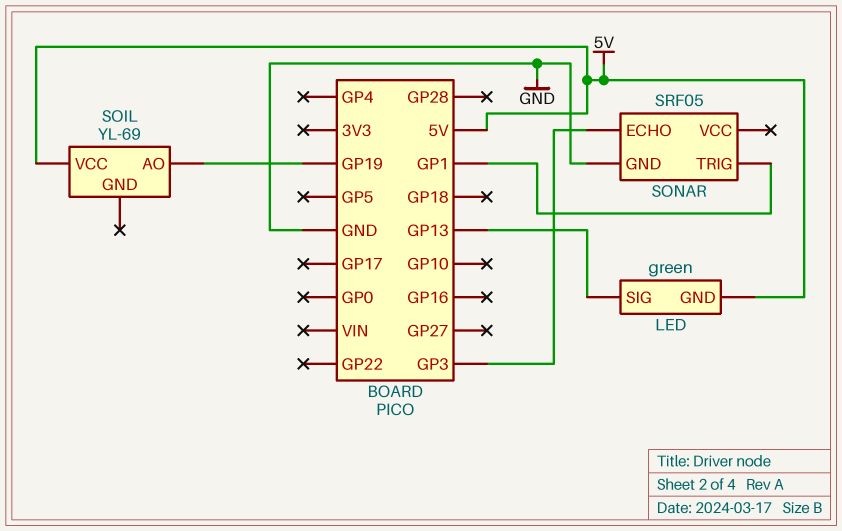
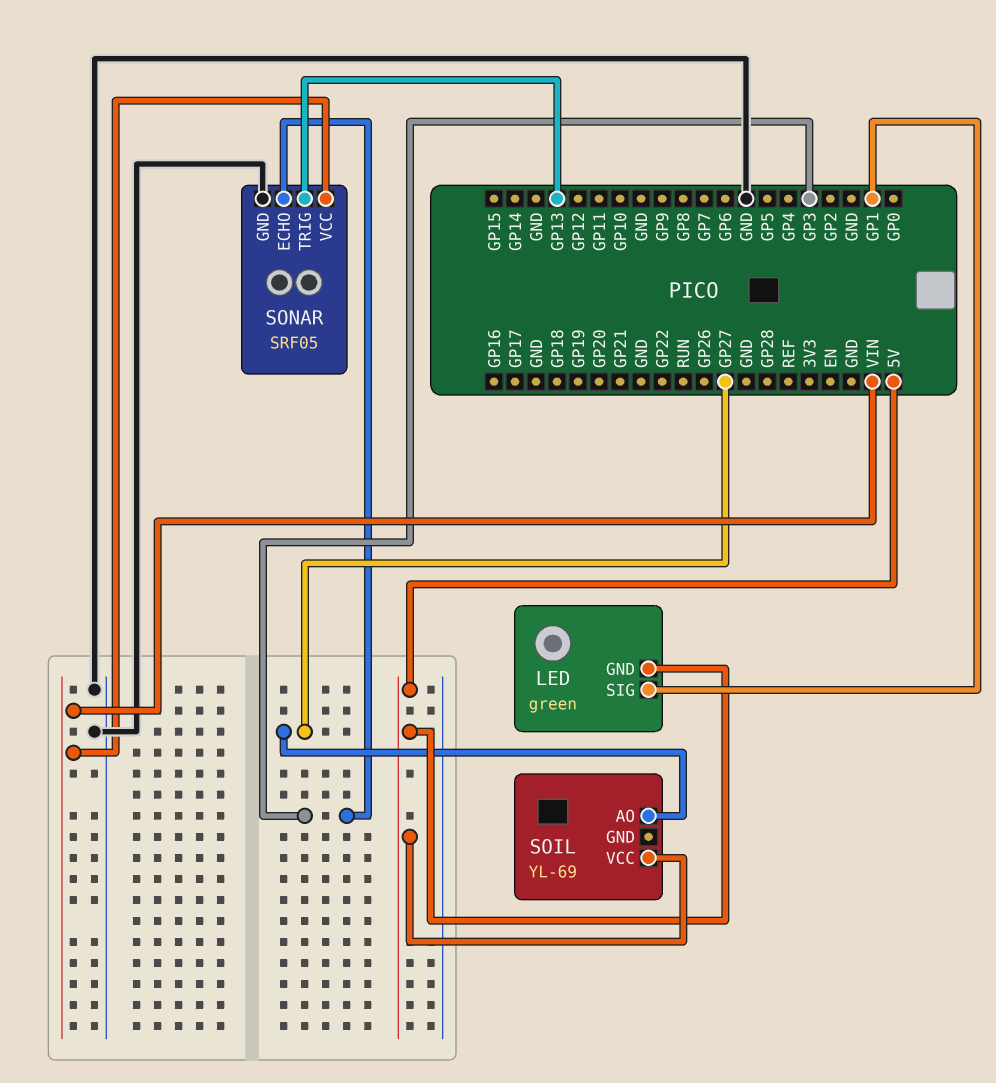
LED pin SIG: GP13 -> GP1
SOIL pin AO: GP19 -> GP27
SONAR pin TRIG: GP1 -> GP13
SONAR pin VCC: none -> VIN

